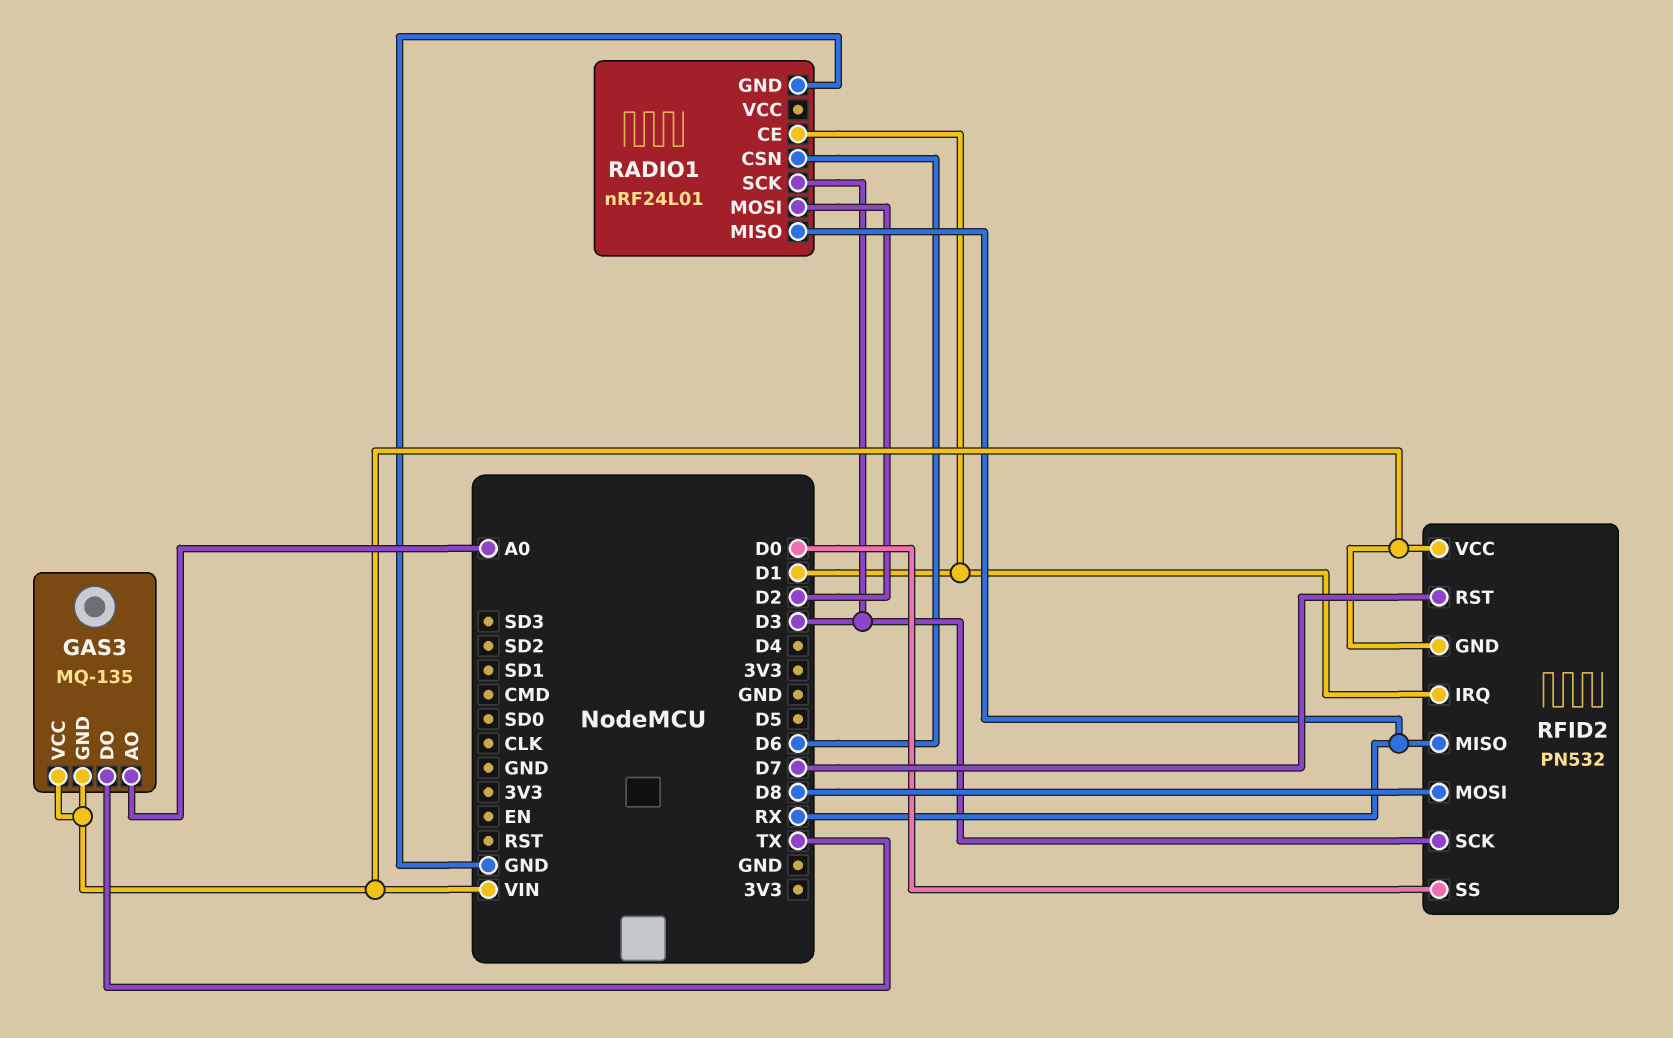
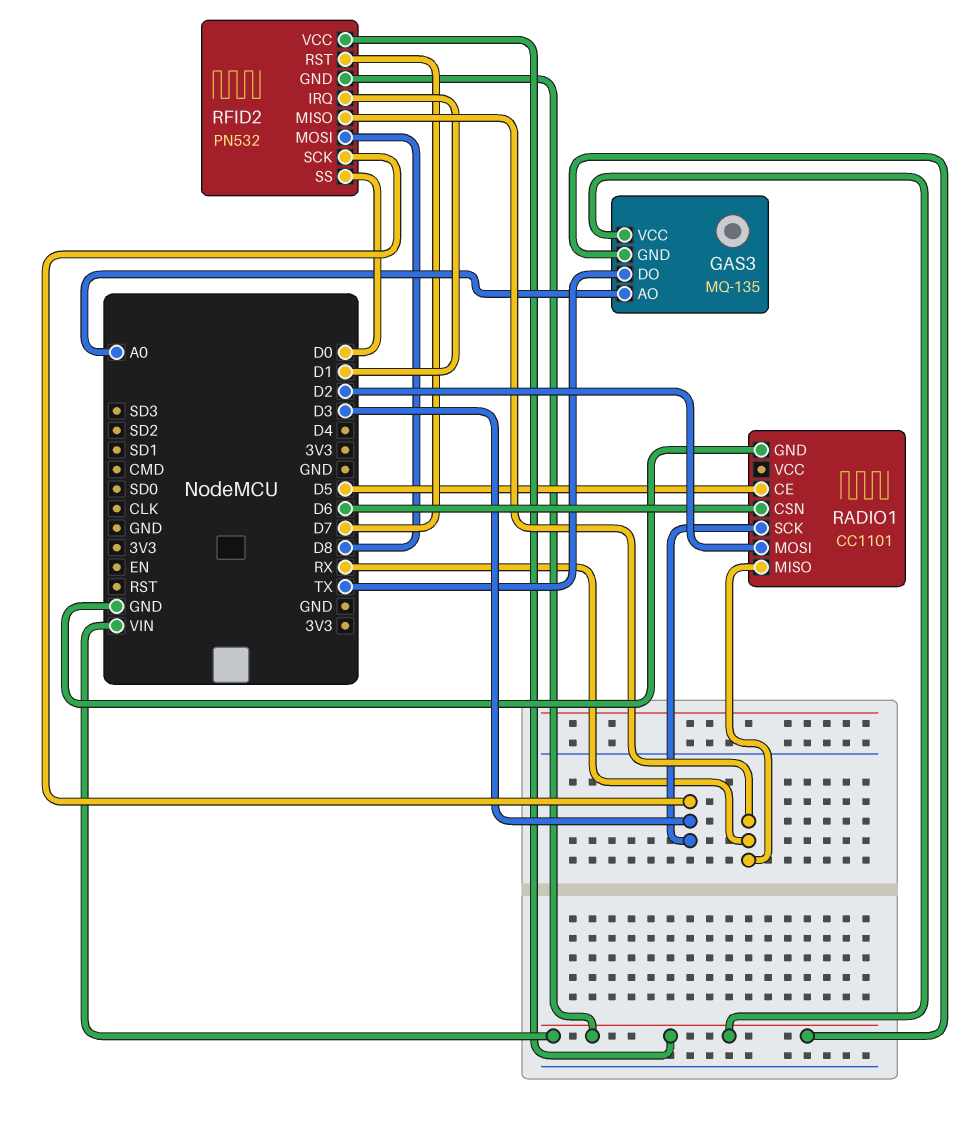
RADIO1: nRF24L01 -> CC1101
RADIO1 pin CE: D1 -> D5

